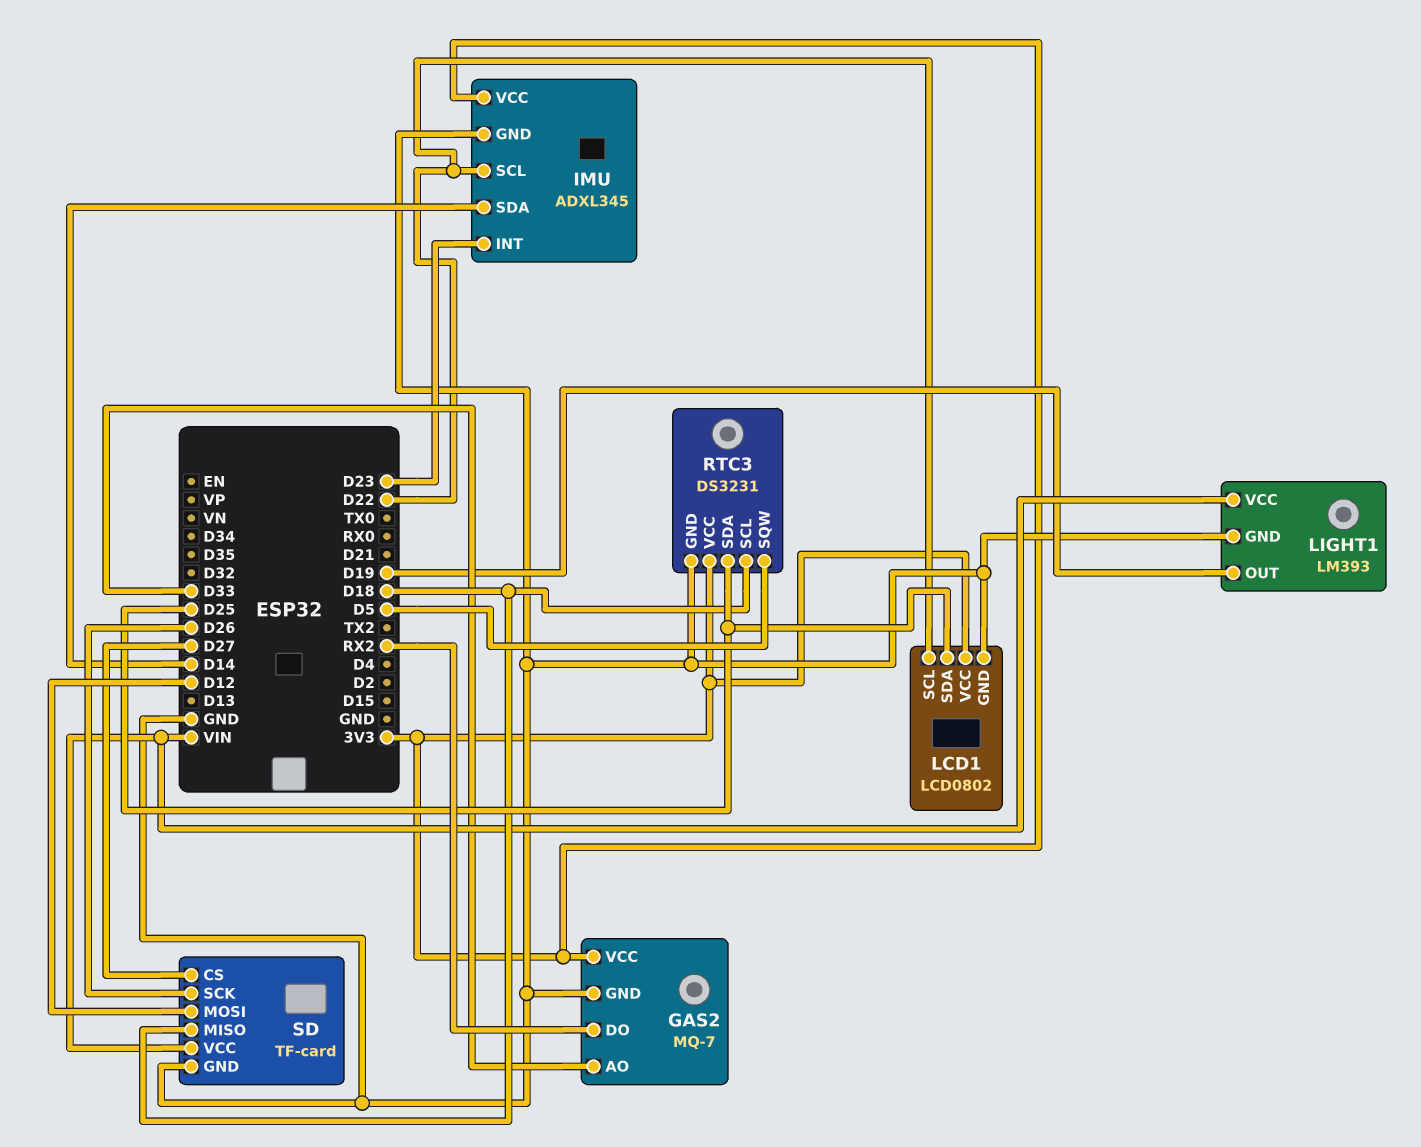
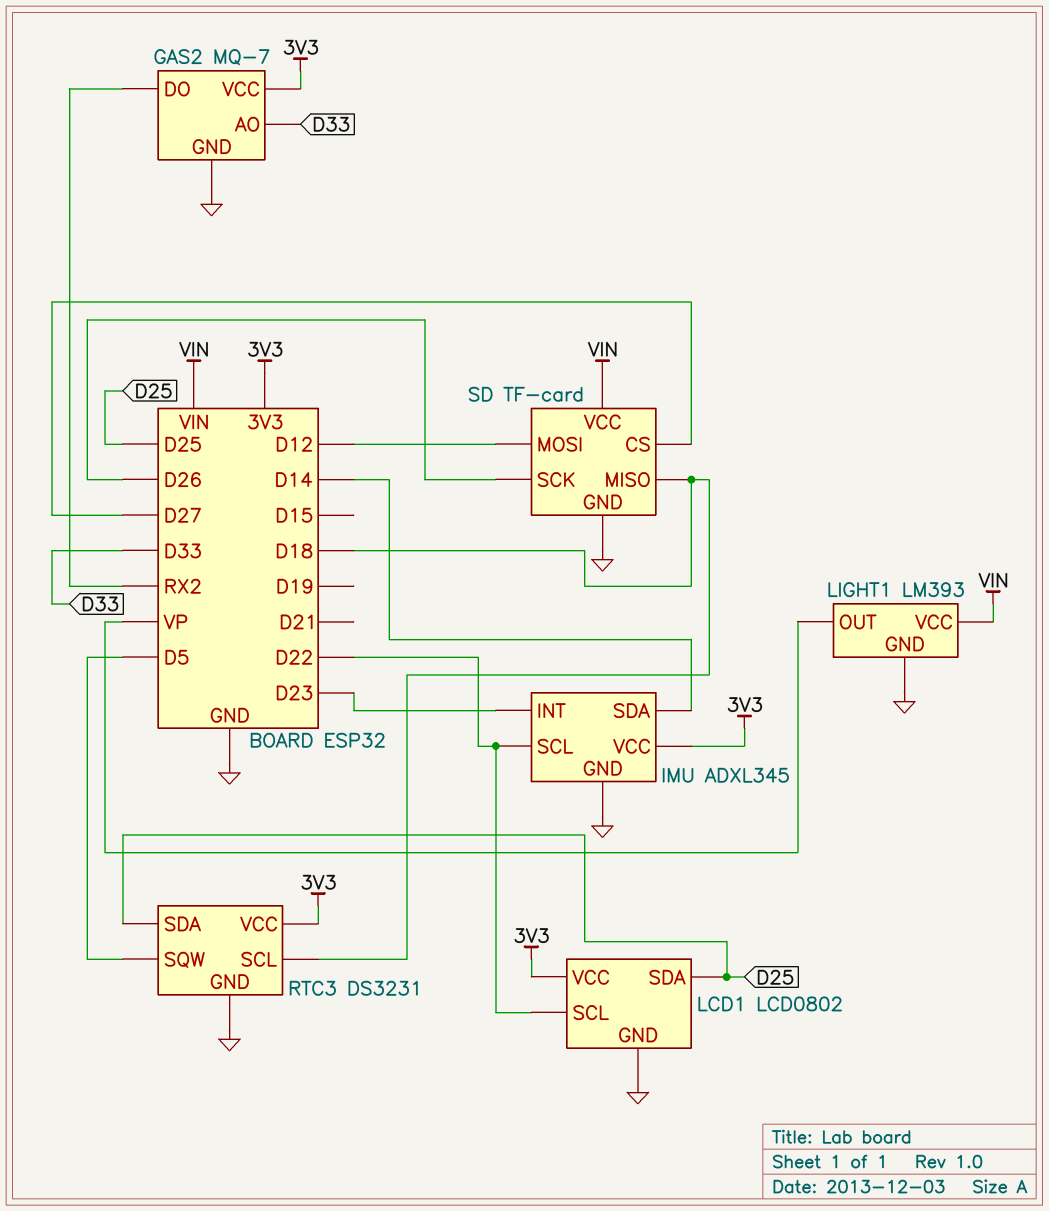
LIGHT1 pin OUT: D19 -> VP

